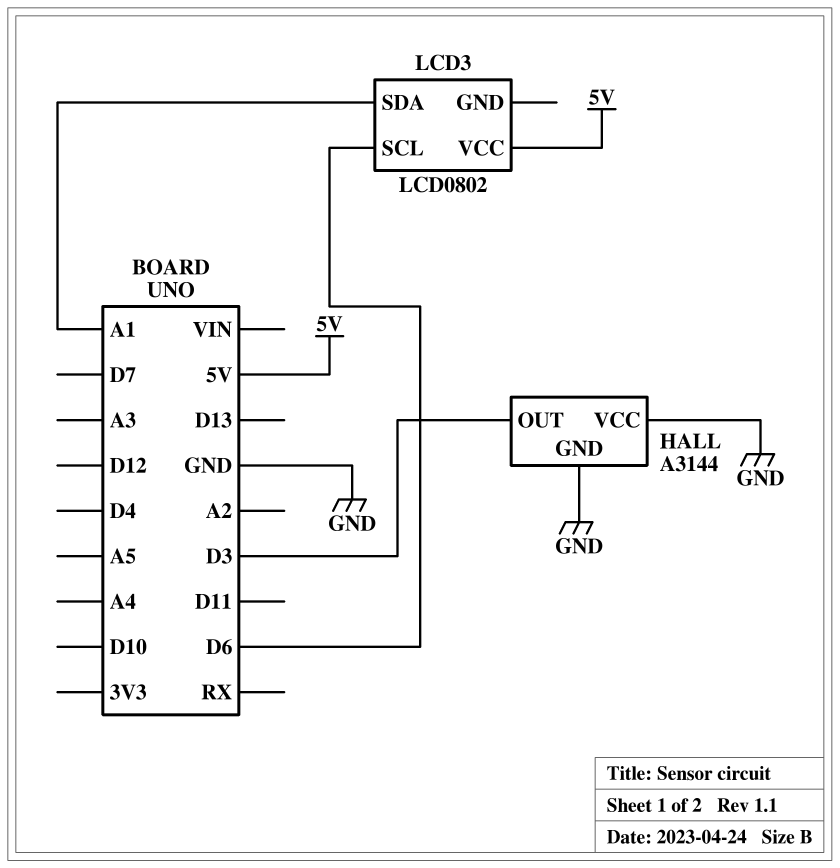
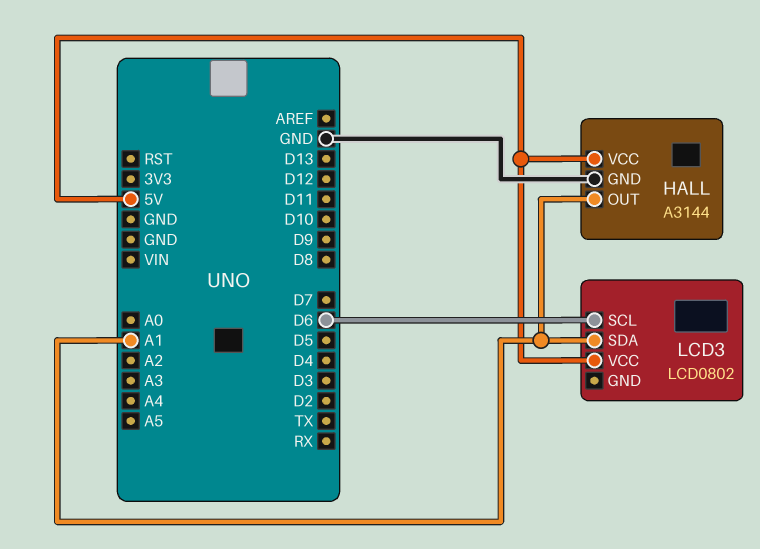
HALL pin OUT: D3 -> A1
HALL pin VCC: GND -> 5V

